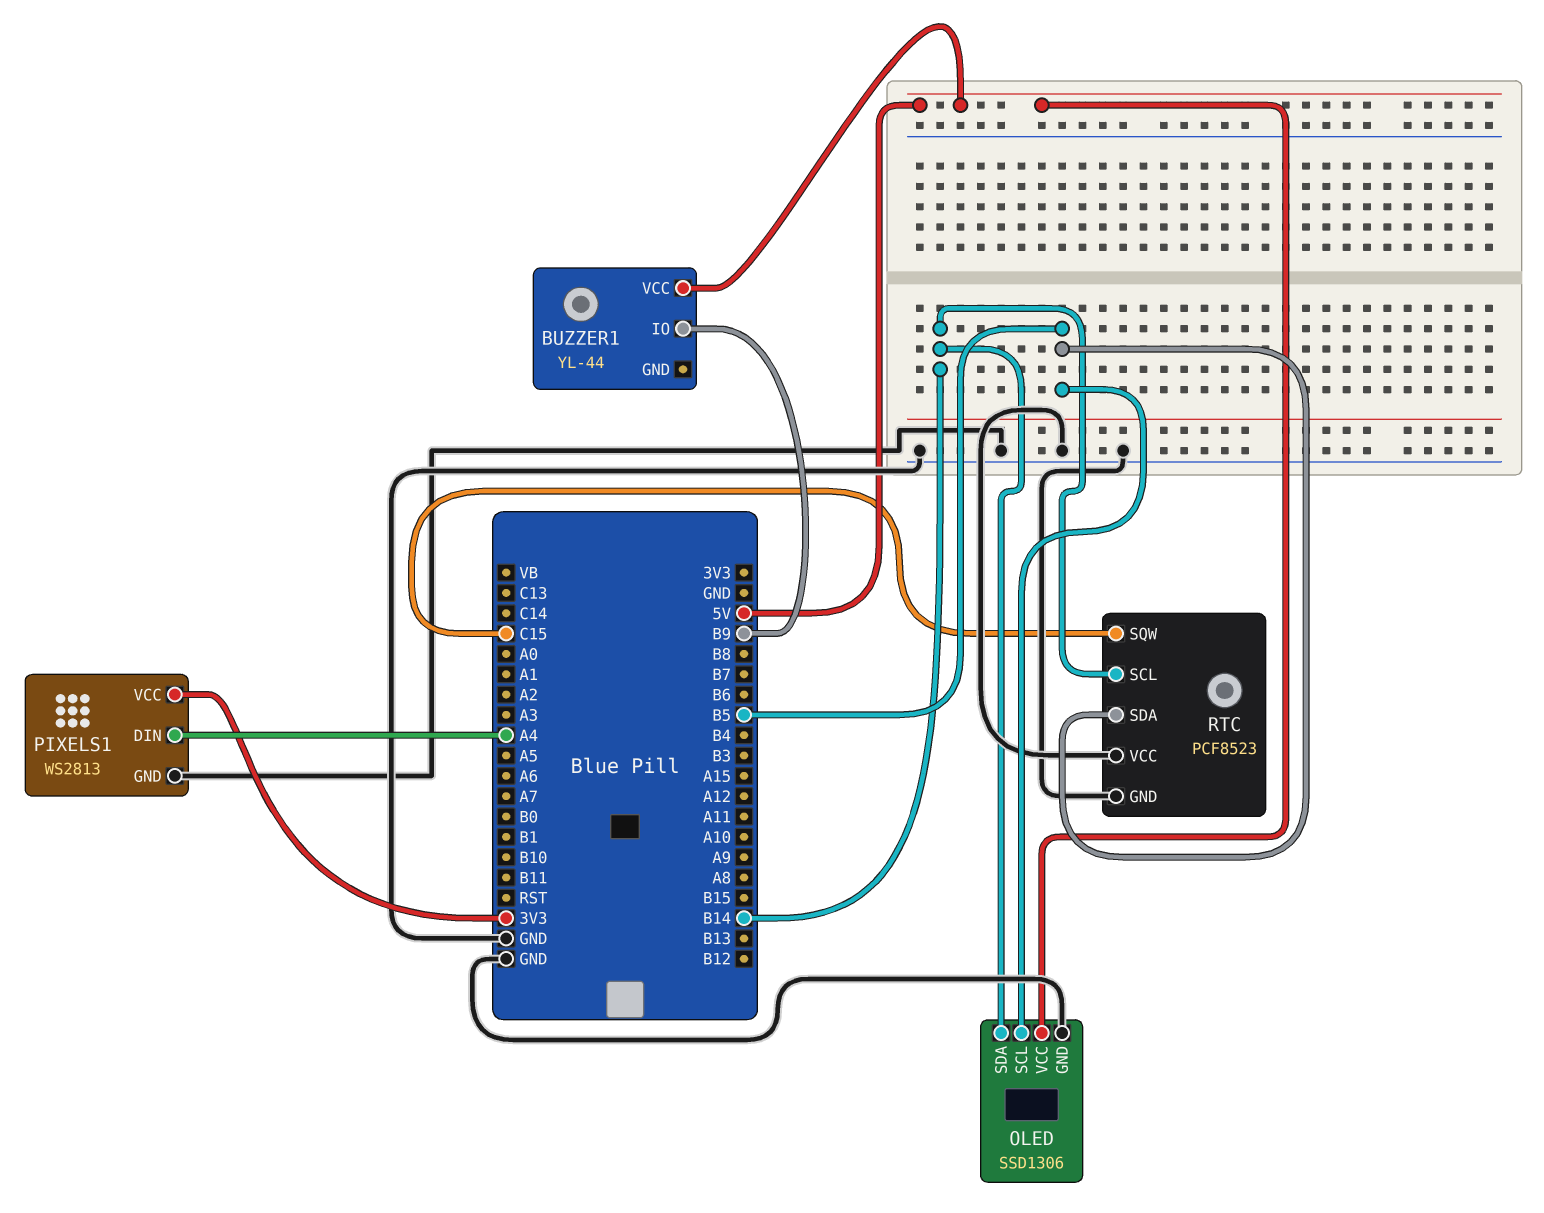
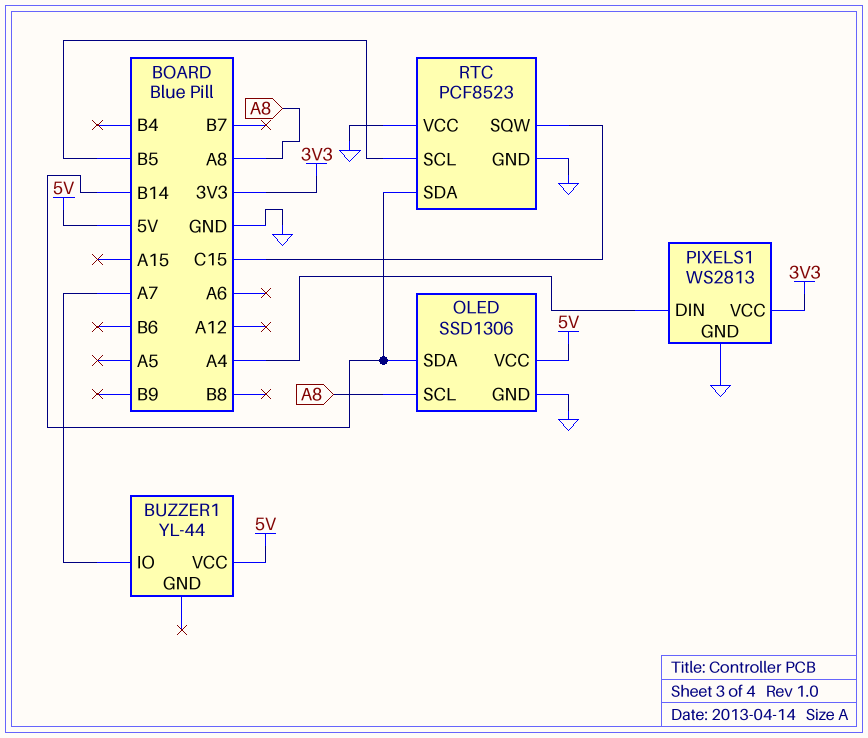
BUZZER1 pin IO: B9 -> A7
OLED pin SCL: B5 -> A8
RTC pin SCL: B14 -> B5
RTC pin SDA: B5 -> B14

